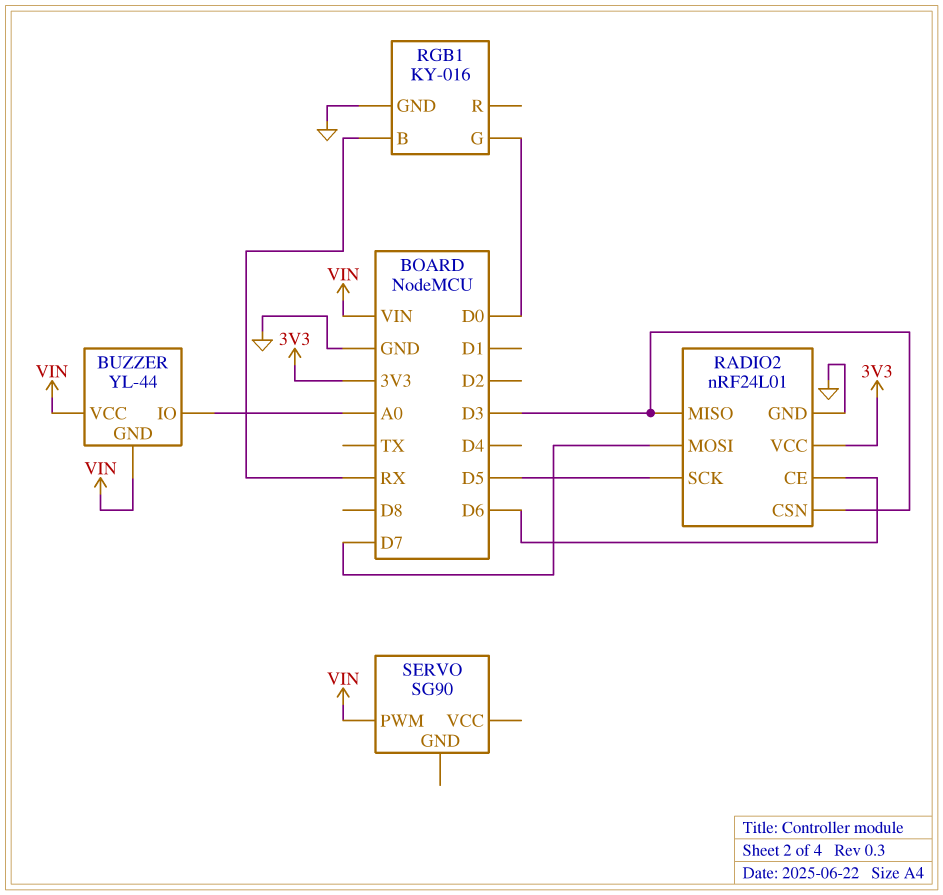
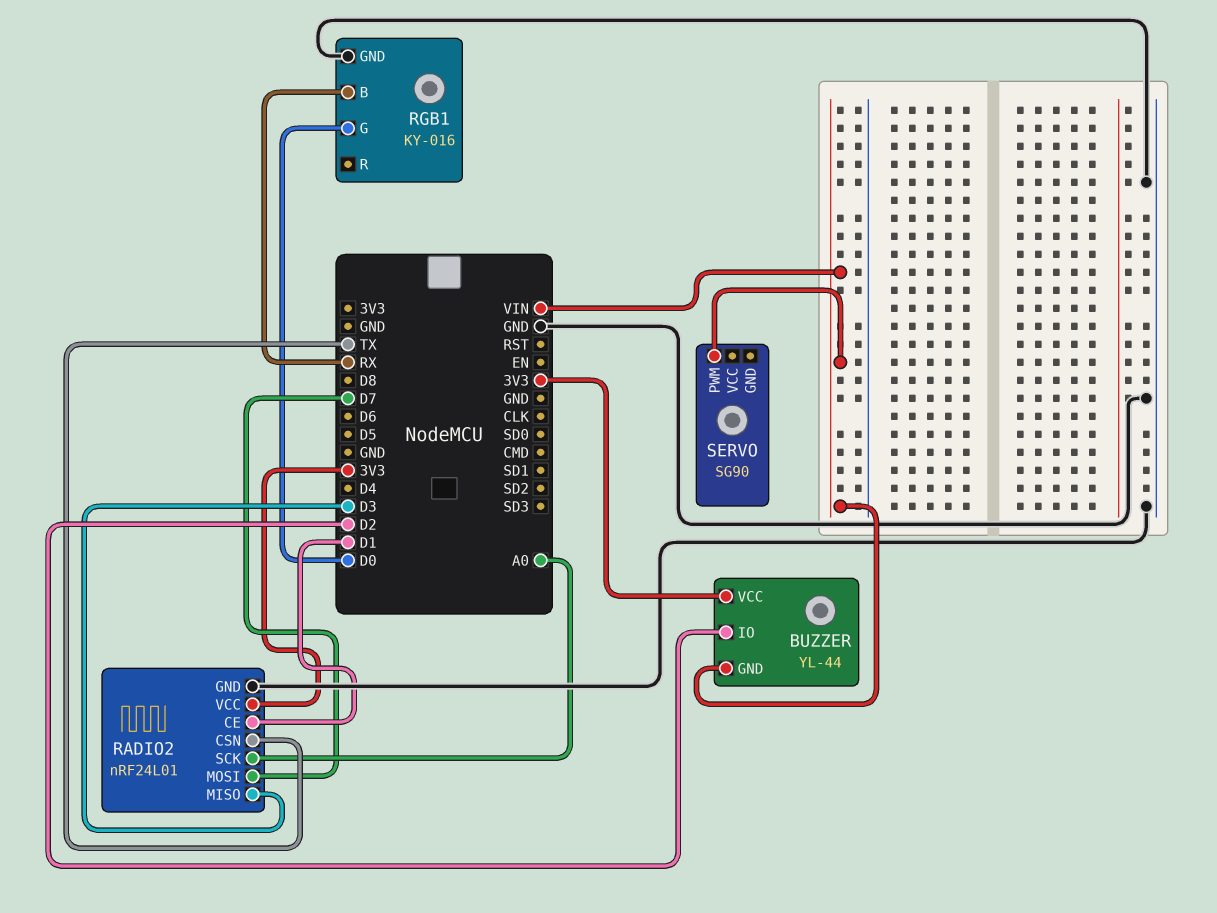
BUZZER pin IO: A0 -> D2
BUZZER pin VCC: VIN -> 3V3
RADIO2 pin CE: D6 -> D1
RADIO2 pin CSN: D3 -> TX
RADIO2 pin SCK: D5 -> A0

